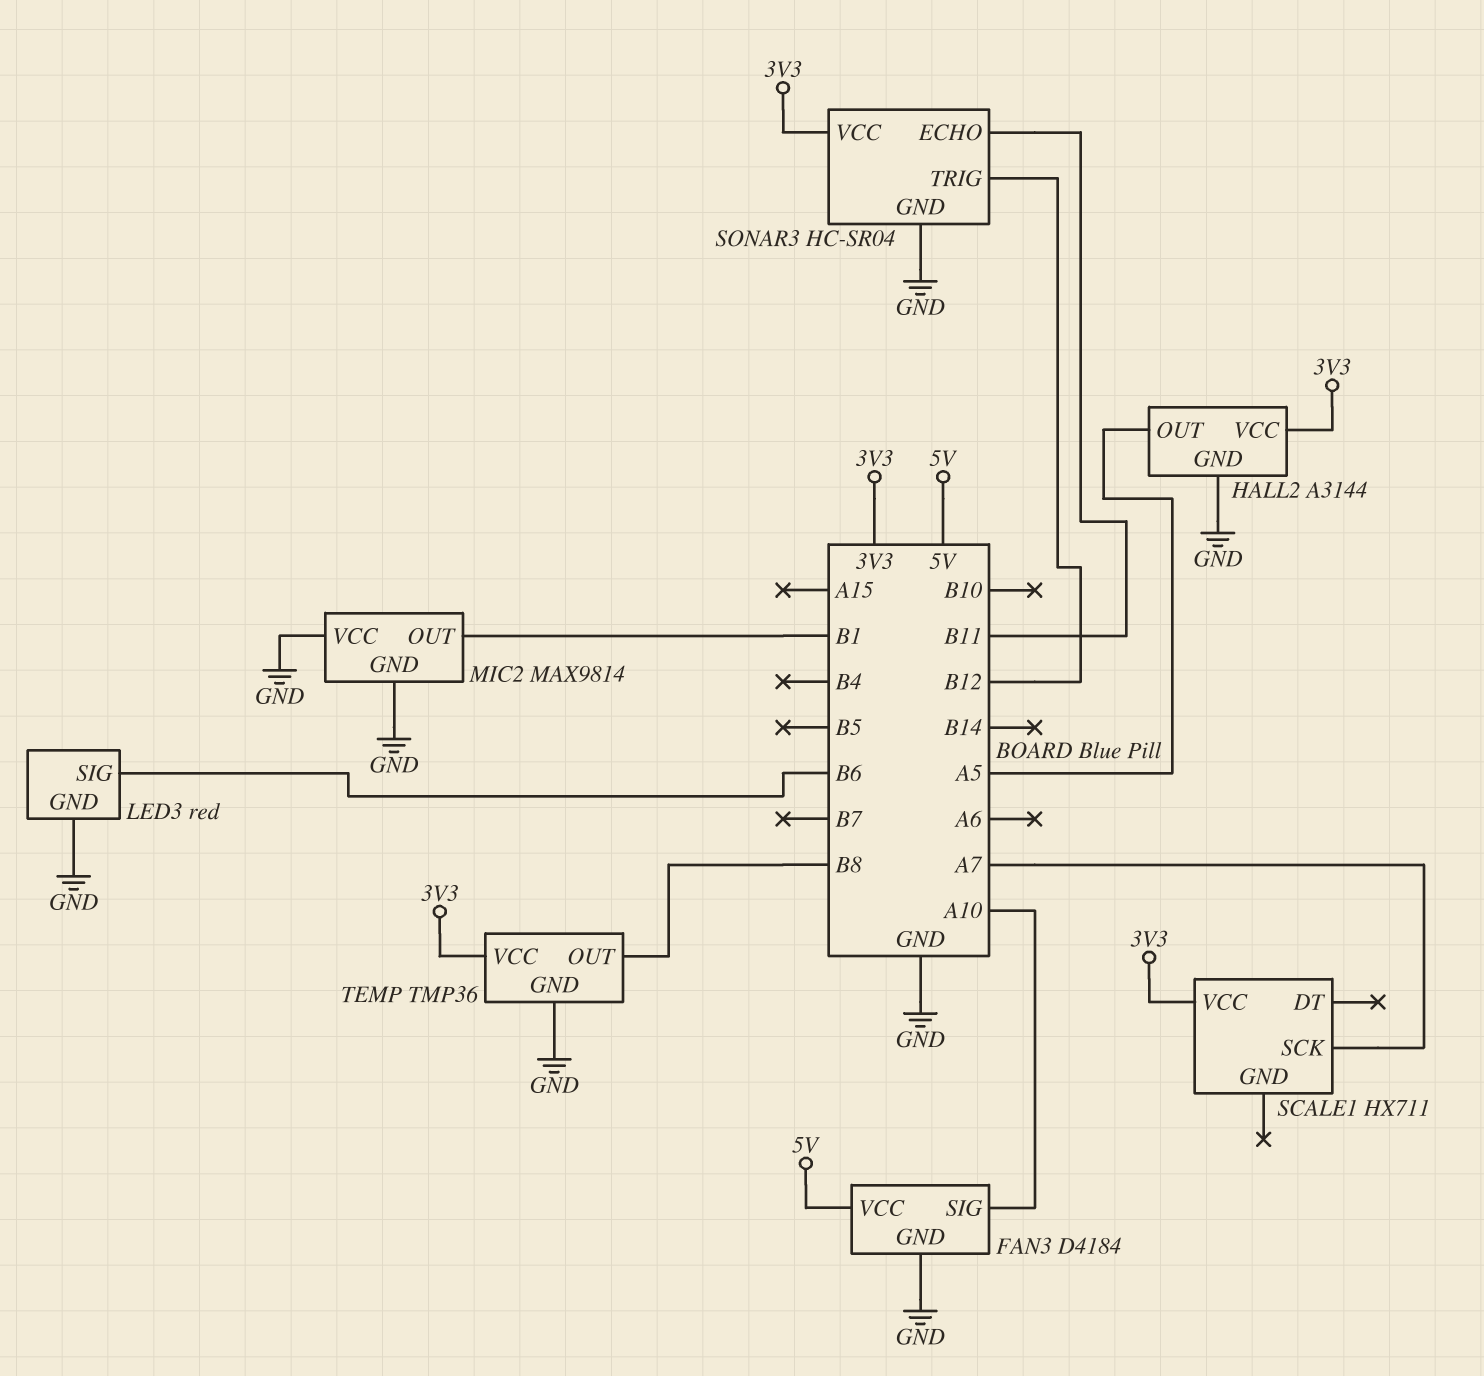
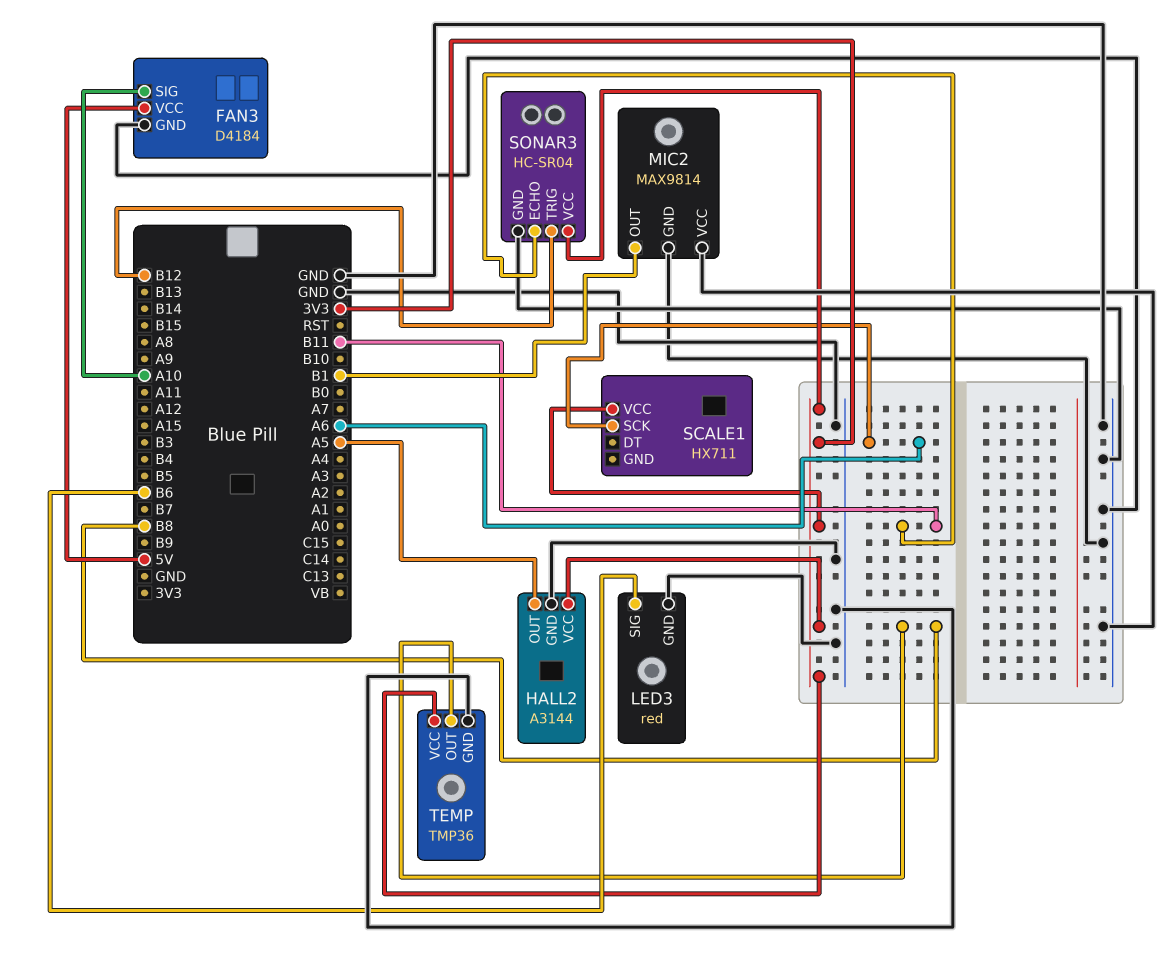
SCALE1 pin SCK: A7 -> A6

